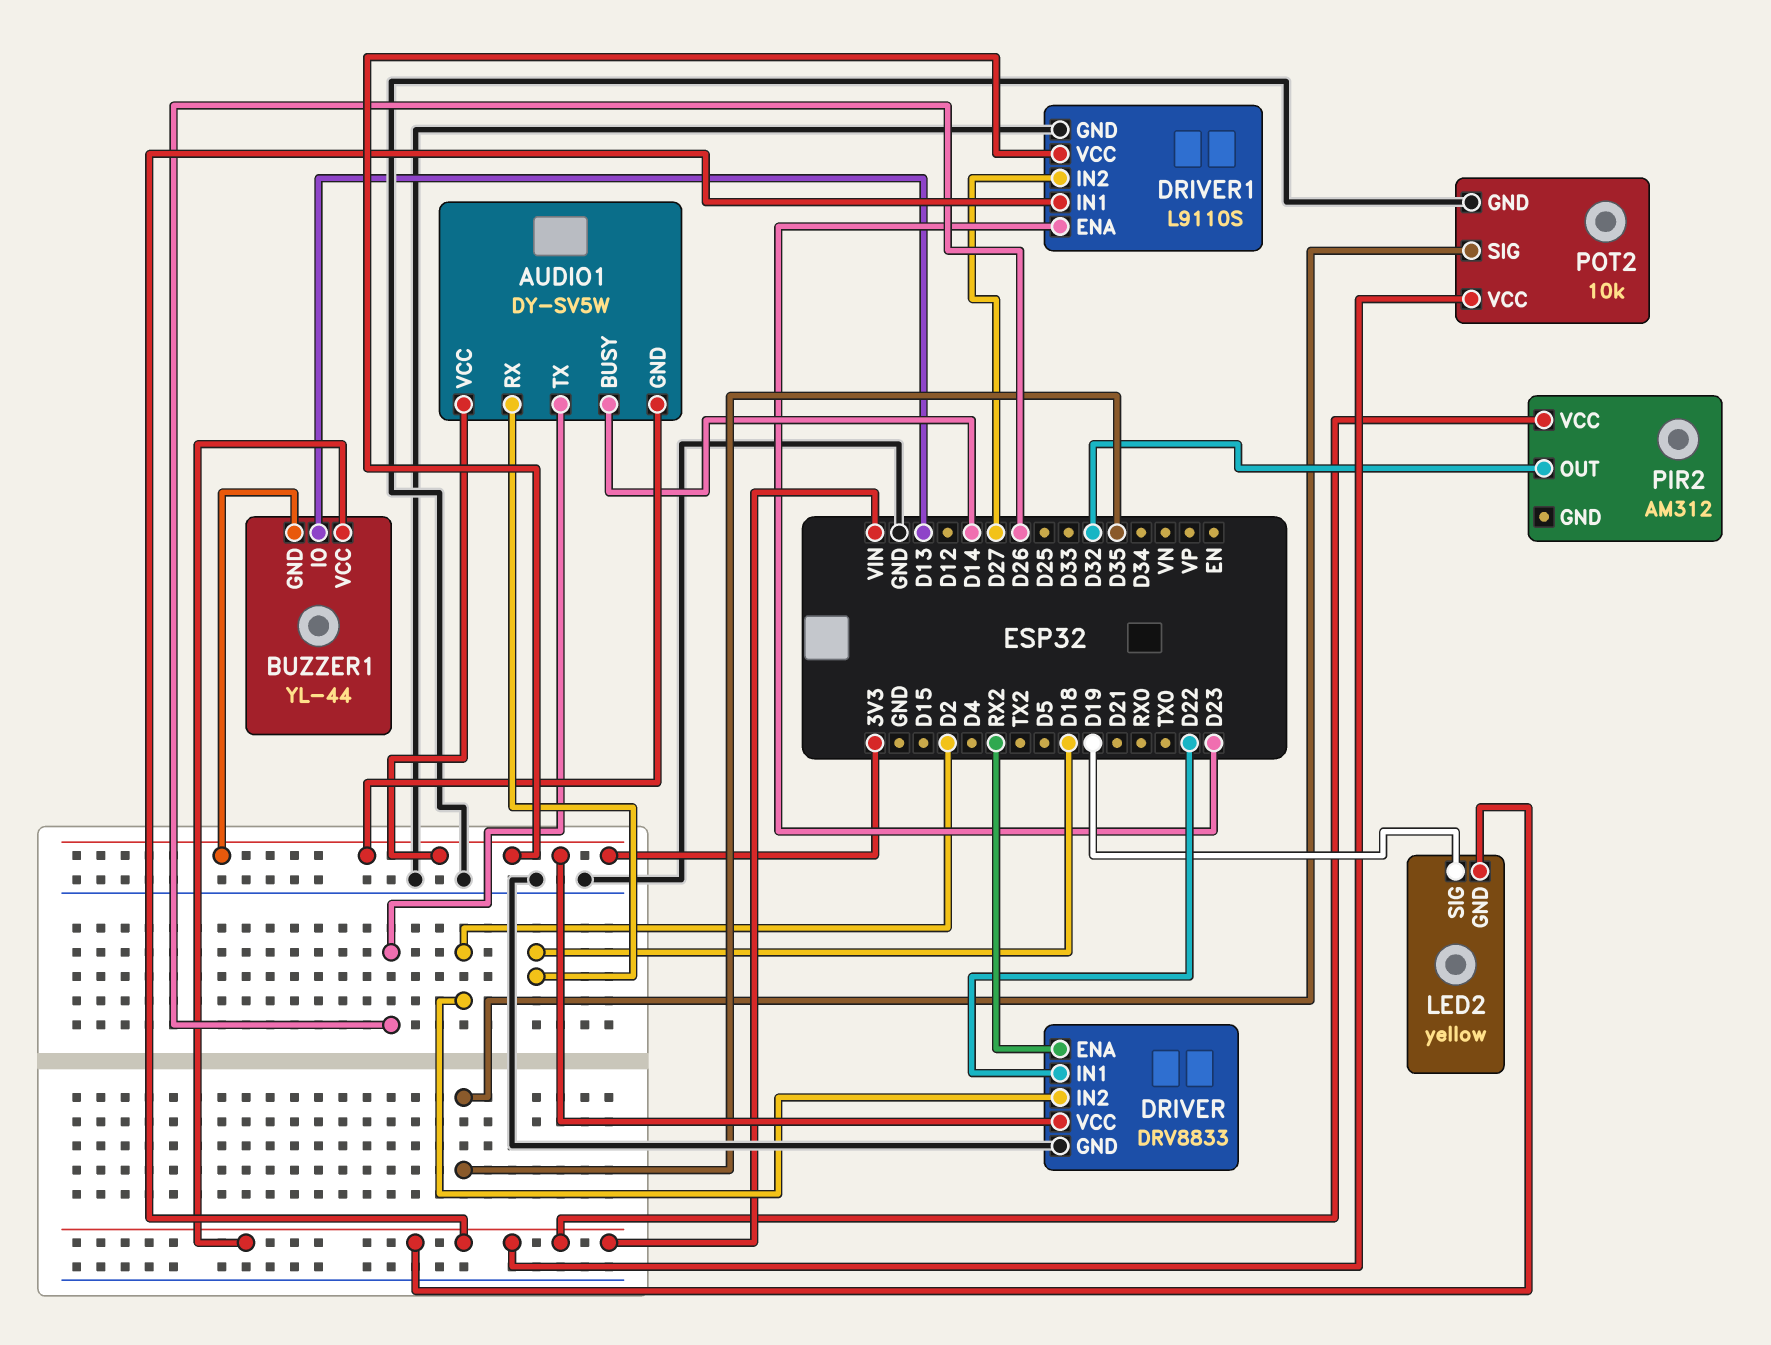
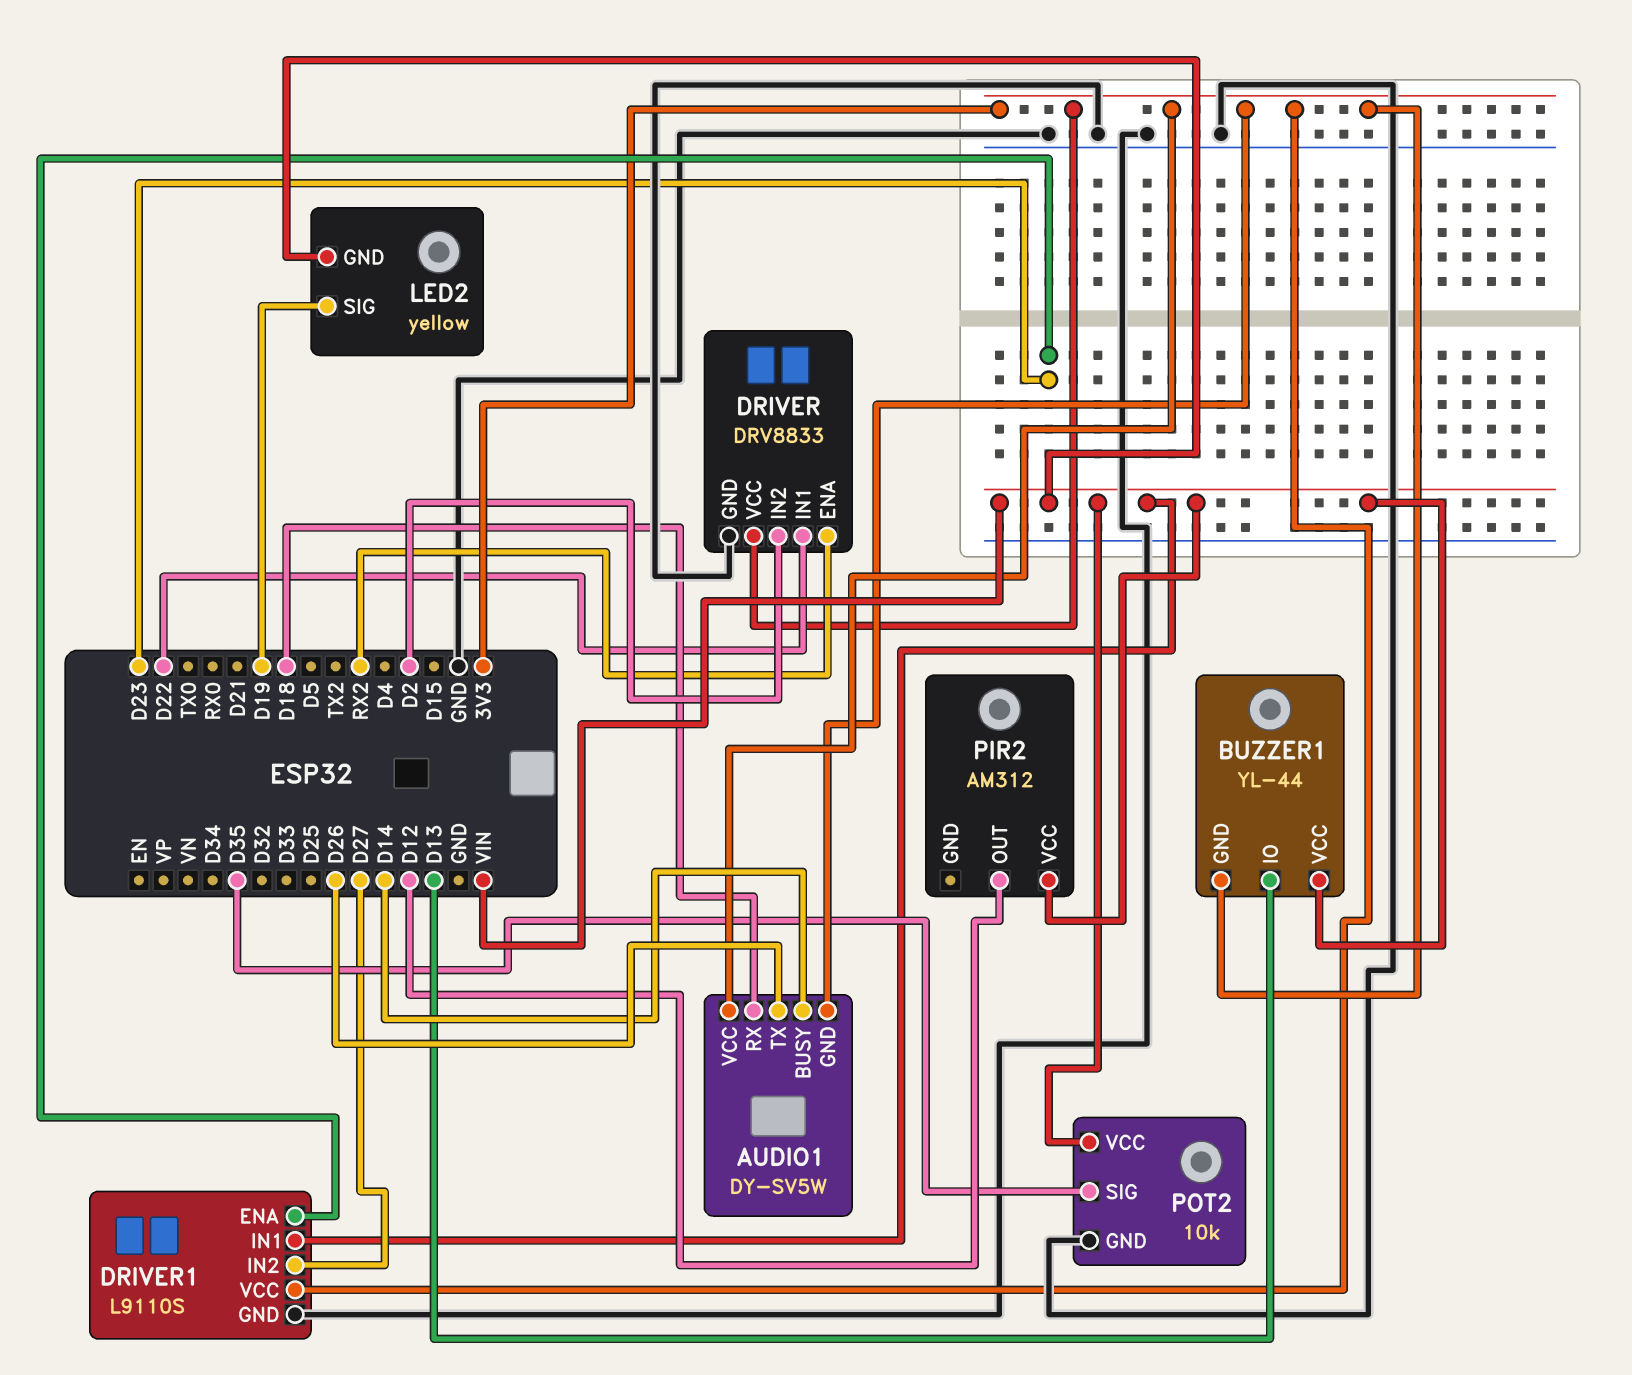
PIR2 pin OUT: D32 -> D12

